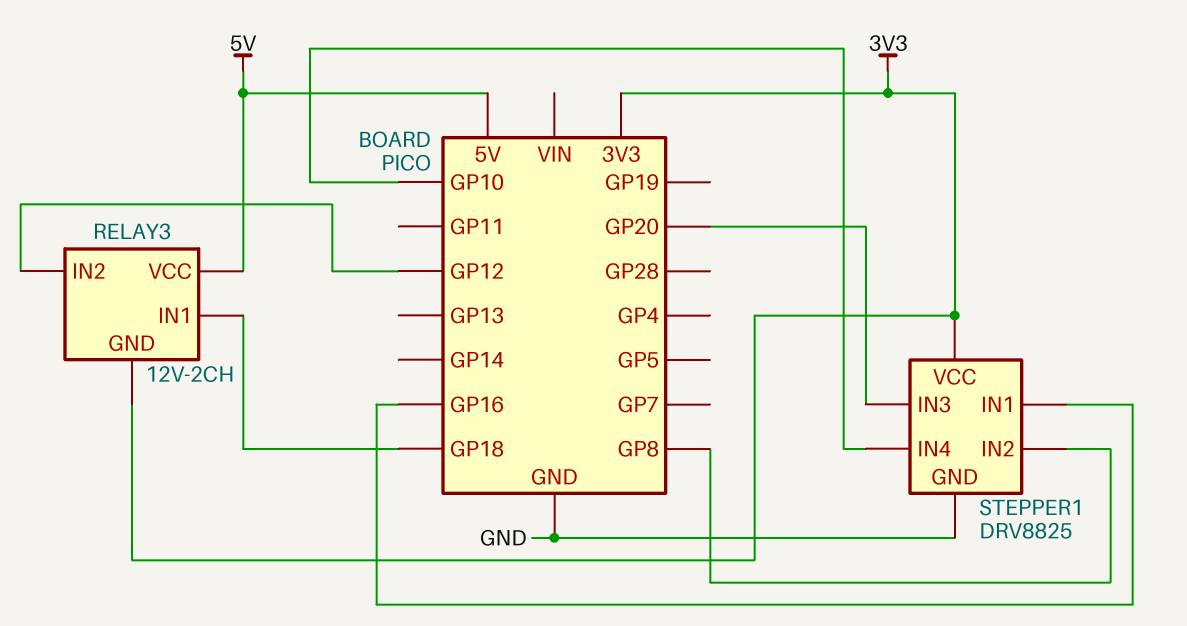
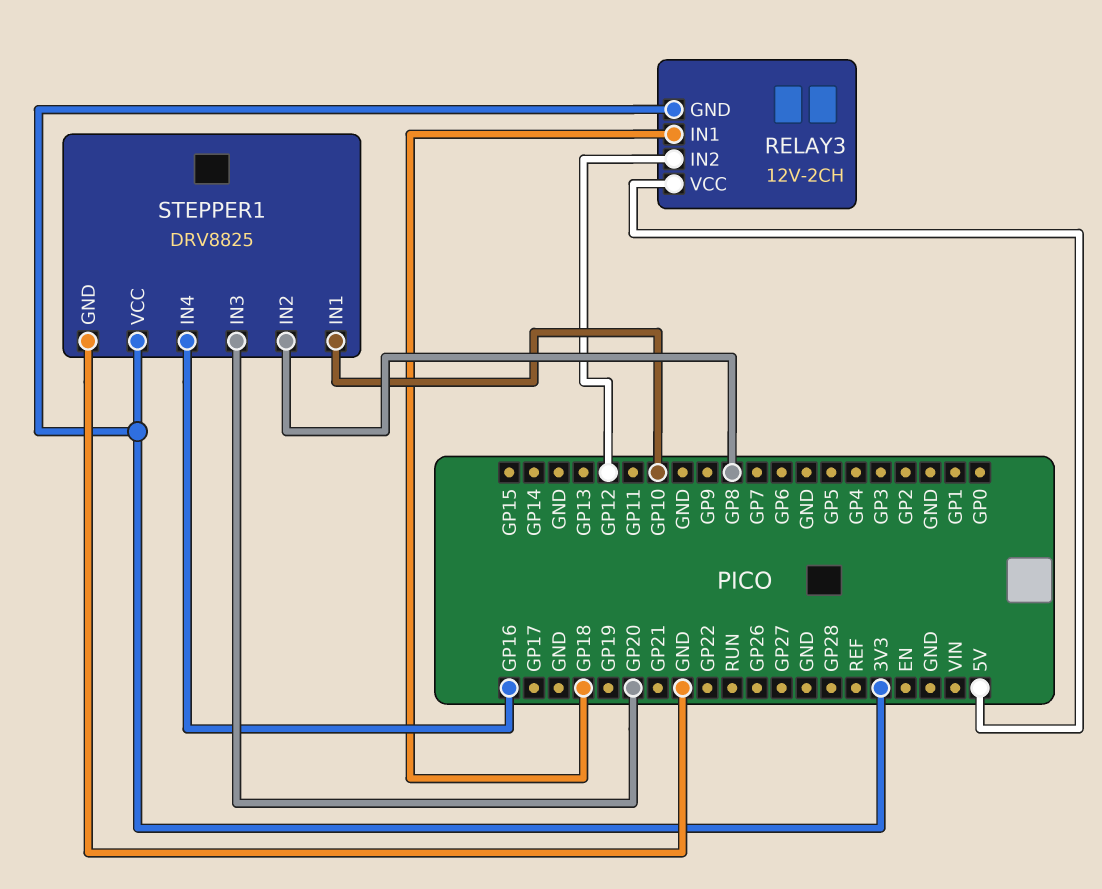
STEPPER1 pin IN1: GP16 -> GP10
STEPPER1 pin IN4: GP10 -> GP16

